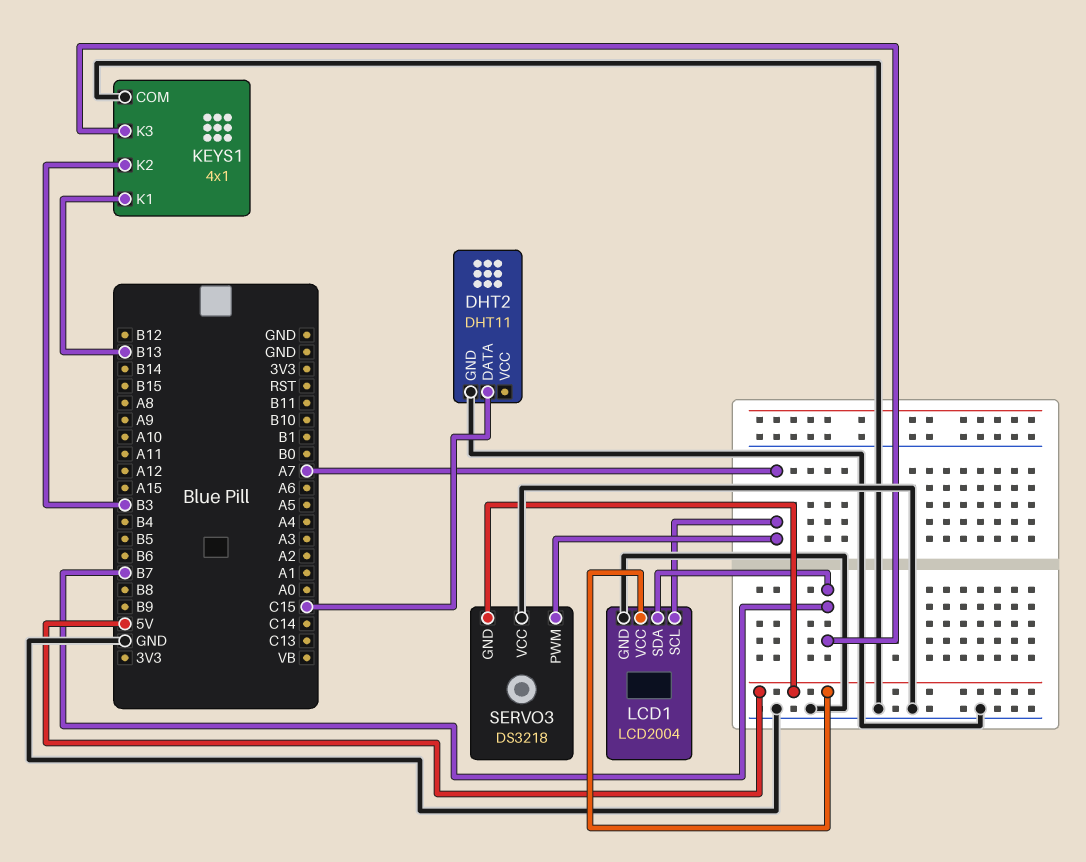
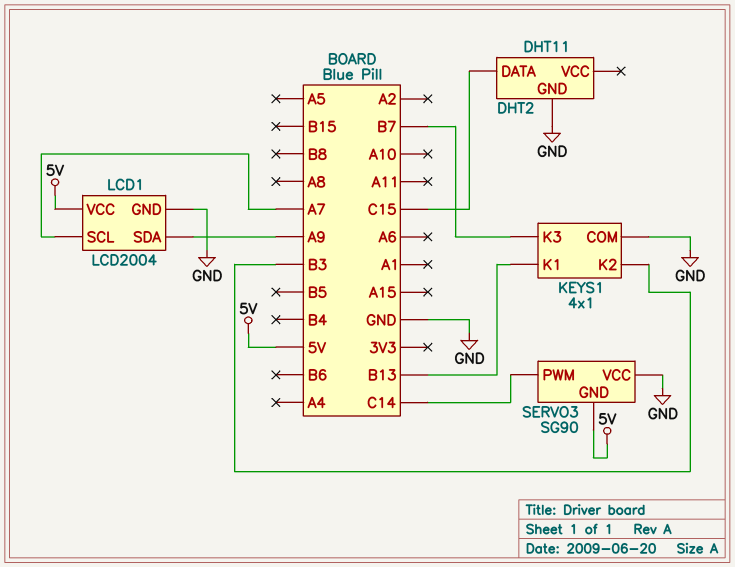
LCD1 pin SDA: B7 -> A9
SERVO3: DS3218 -> SG90
SERVO3 pin PWM: A7 -> C14

